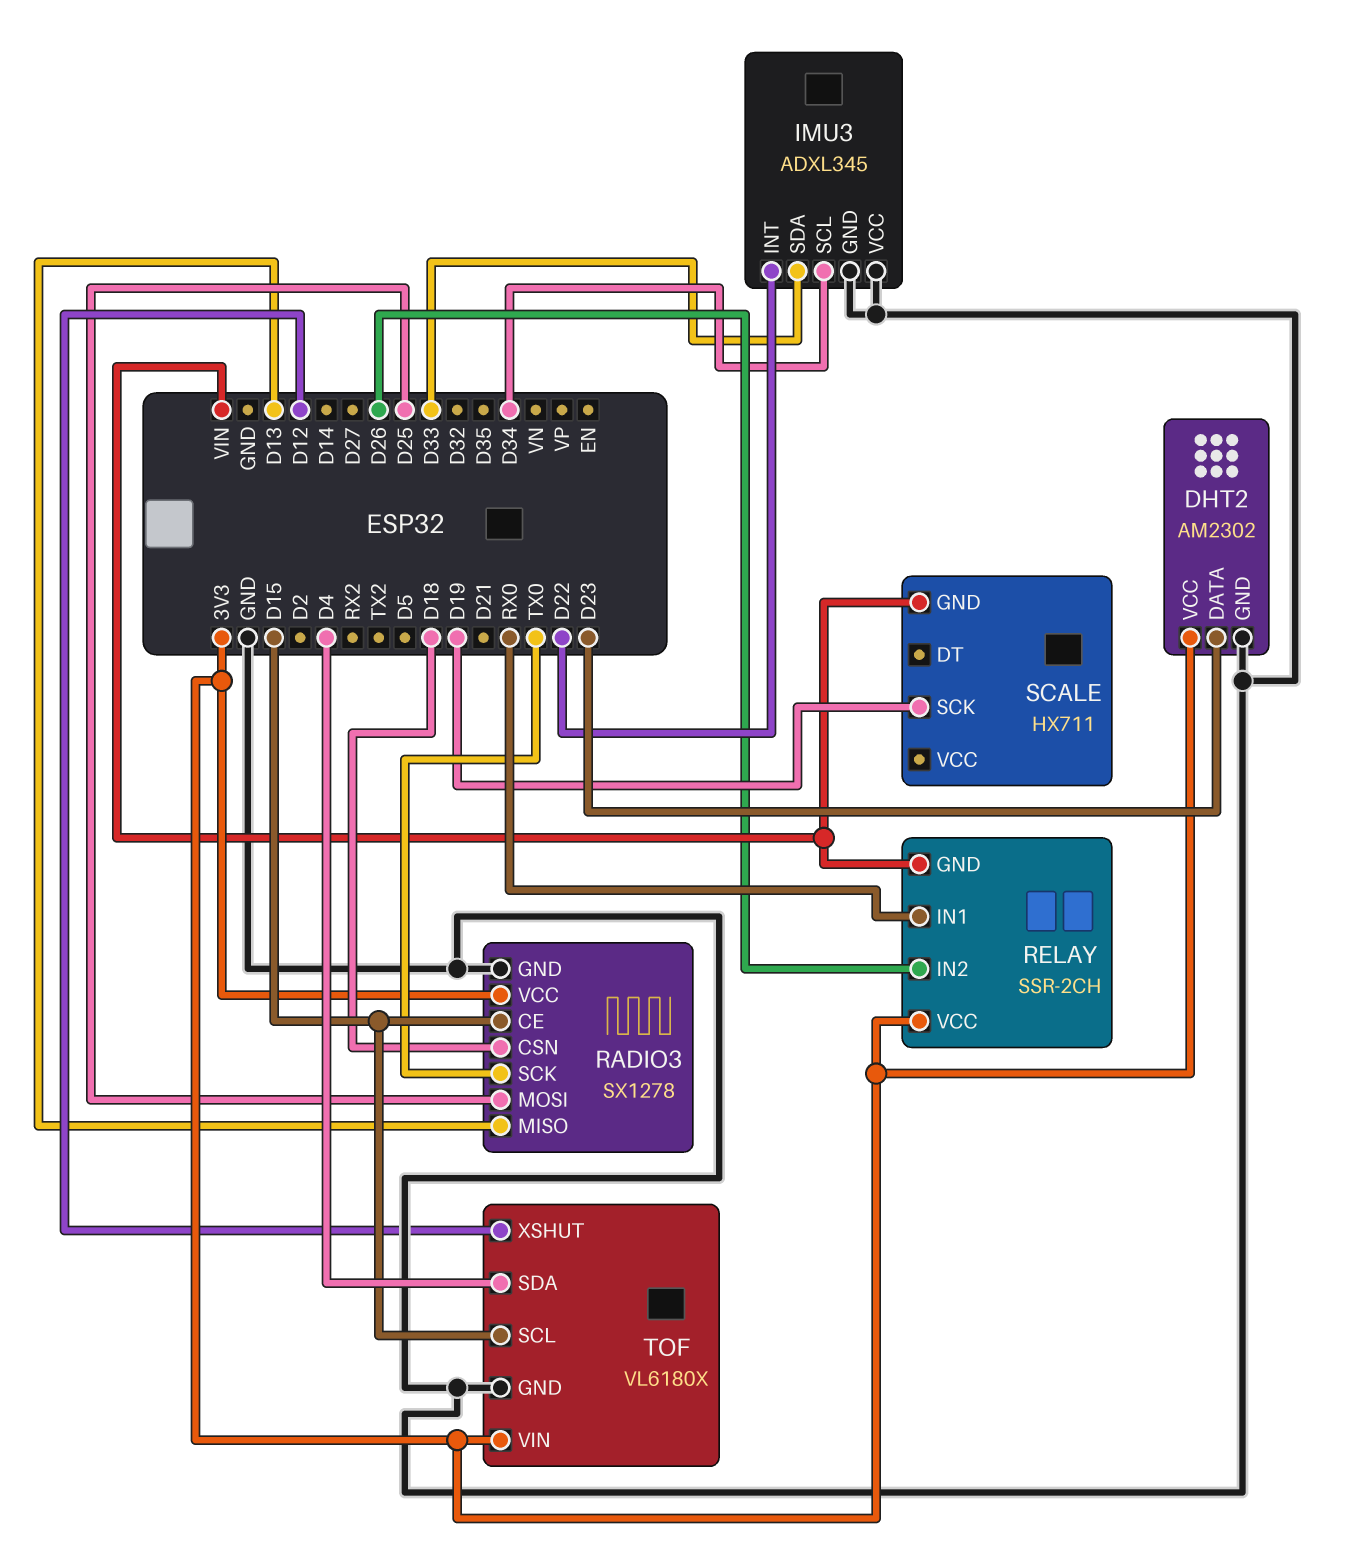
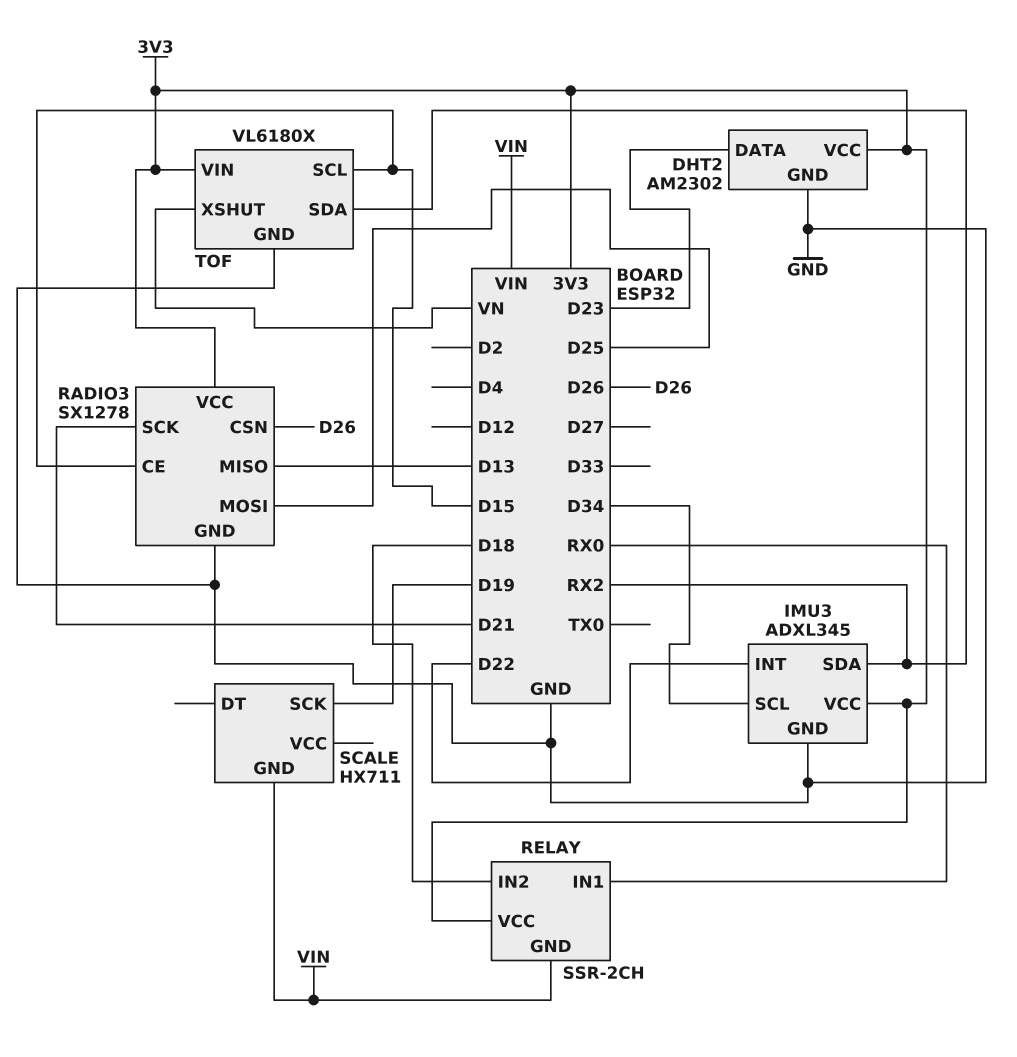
IMU3 pin SDA: D33 -> RX2
IMU3 pin VCC: GND -> 3V3
RADIO3 pin CSN: D18 -> D26
RADIO3 pin SCK: TX0 -> D21
RELAY pin IN2: D26 -> D18
TOF pin SDA: D4 -> RX2
TOF pin XSHUT: D12 -> VN

